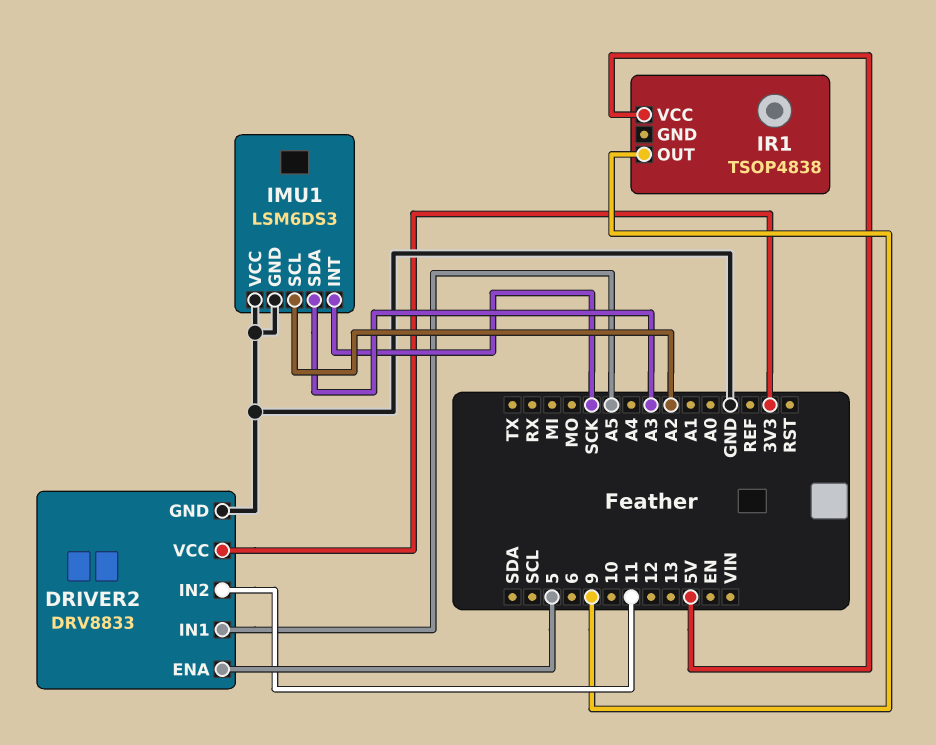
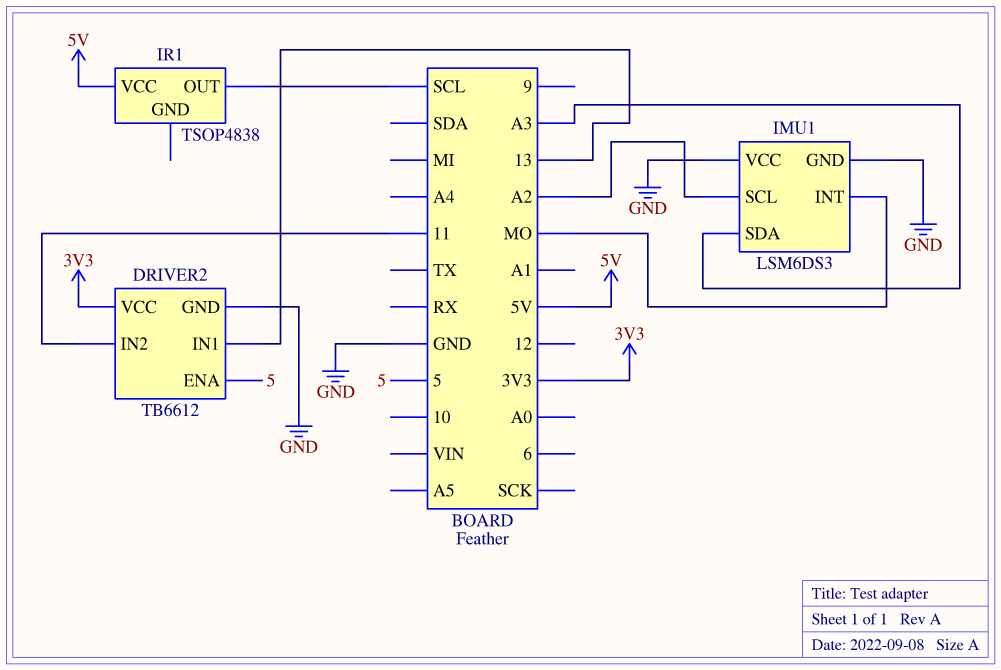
DRIVER2: DRV8833 -> TB6612
DRIVER2 pin IN1: A5 -> 13
IMU1 pin INT: SCK -> MO
IR1 pin OUT: 9 -> SCL

